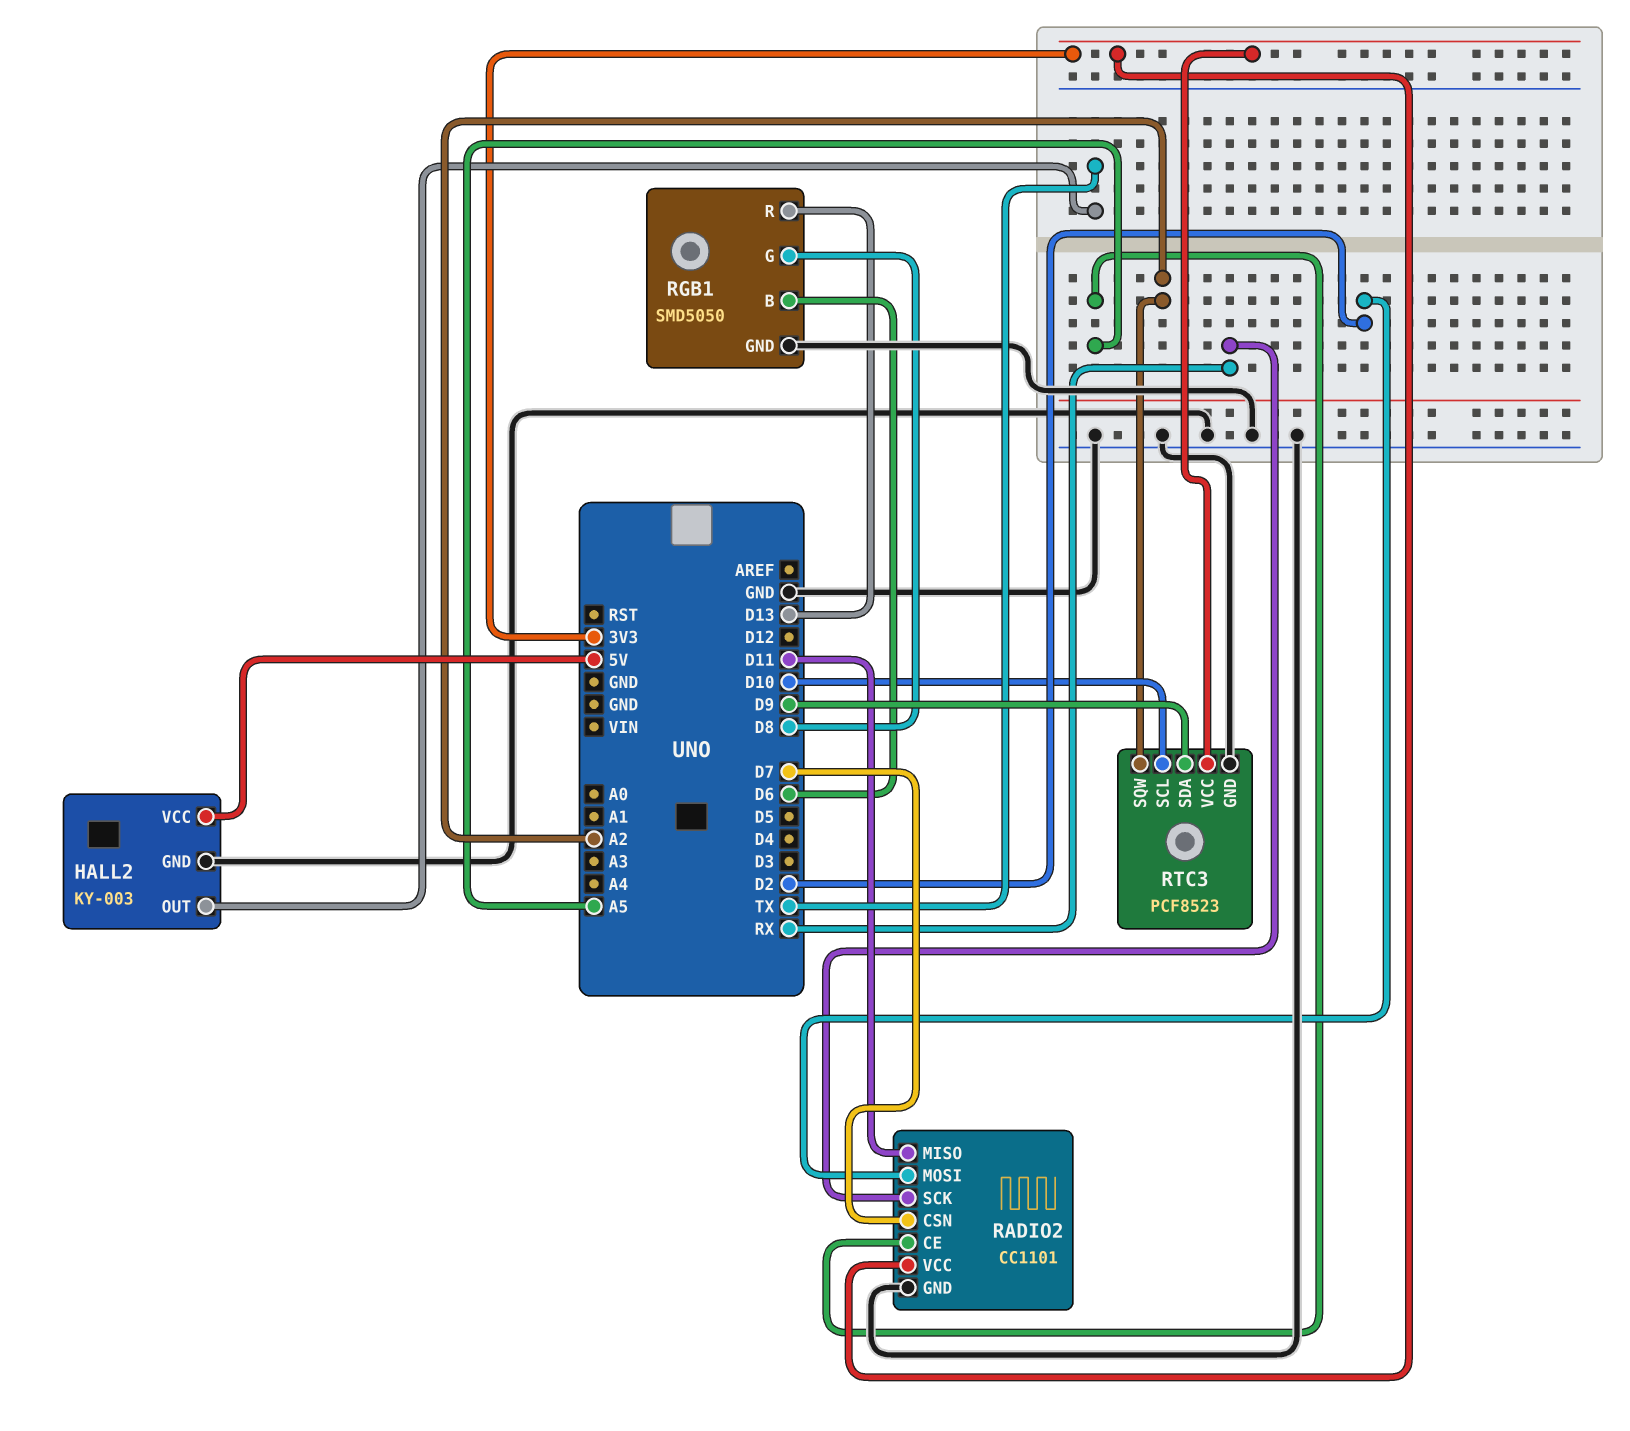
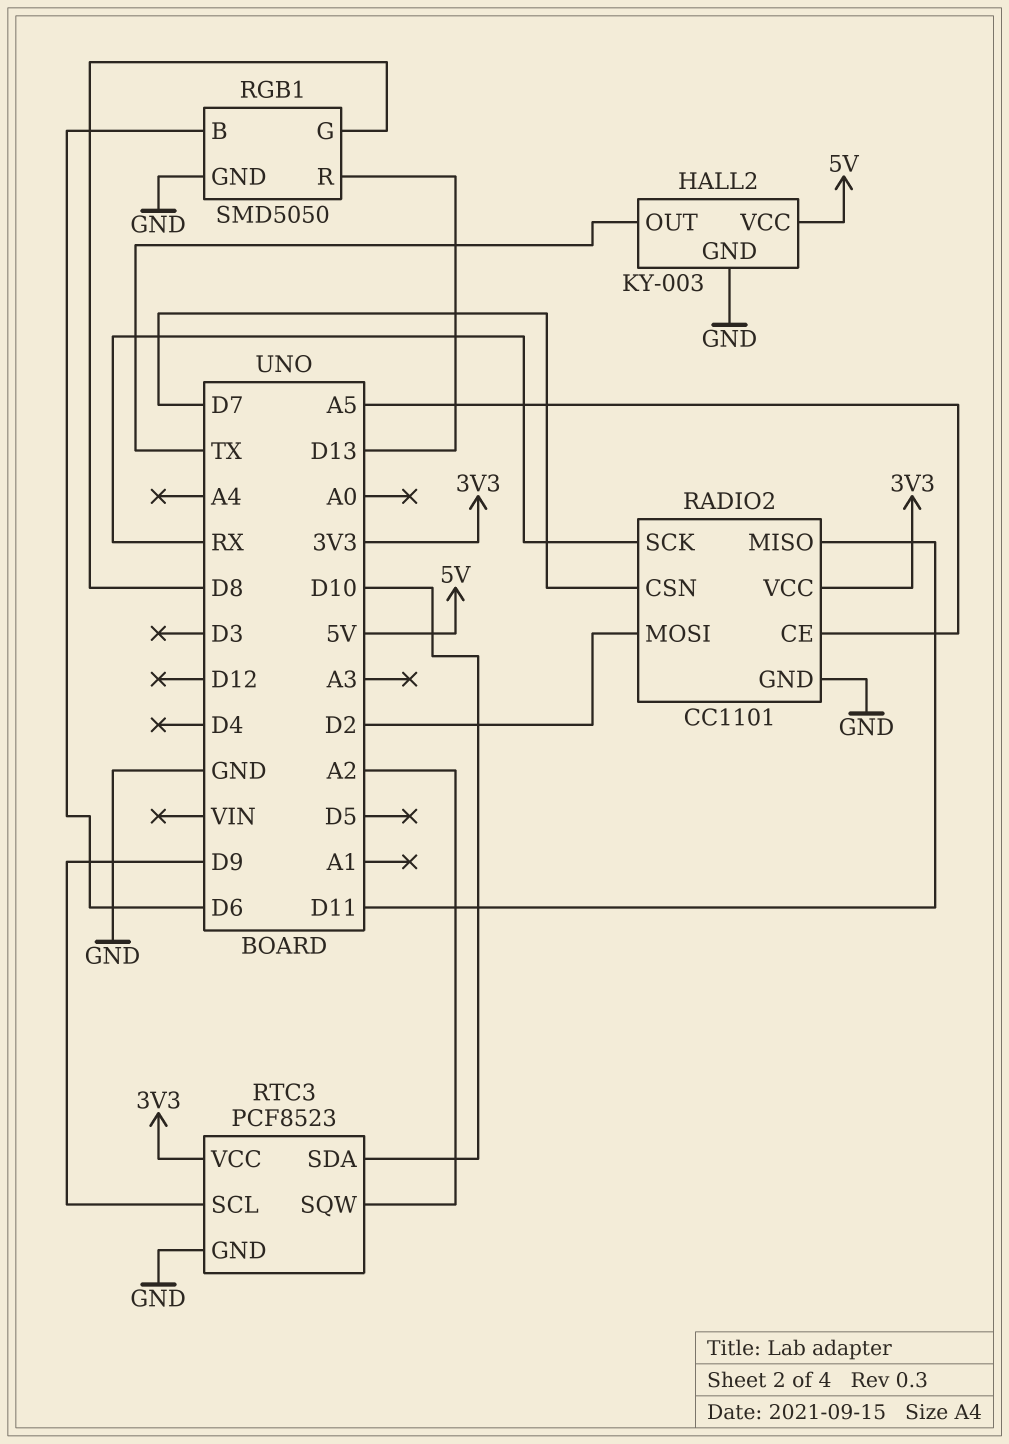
RTC3 pin SCL: D10 -> D9
RTC3 pin SDA: D9 -> D10

